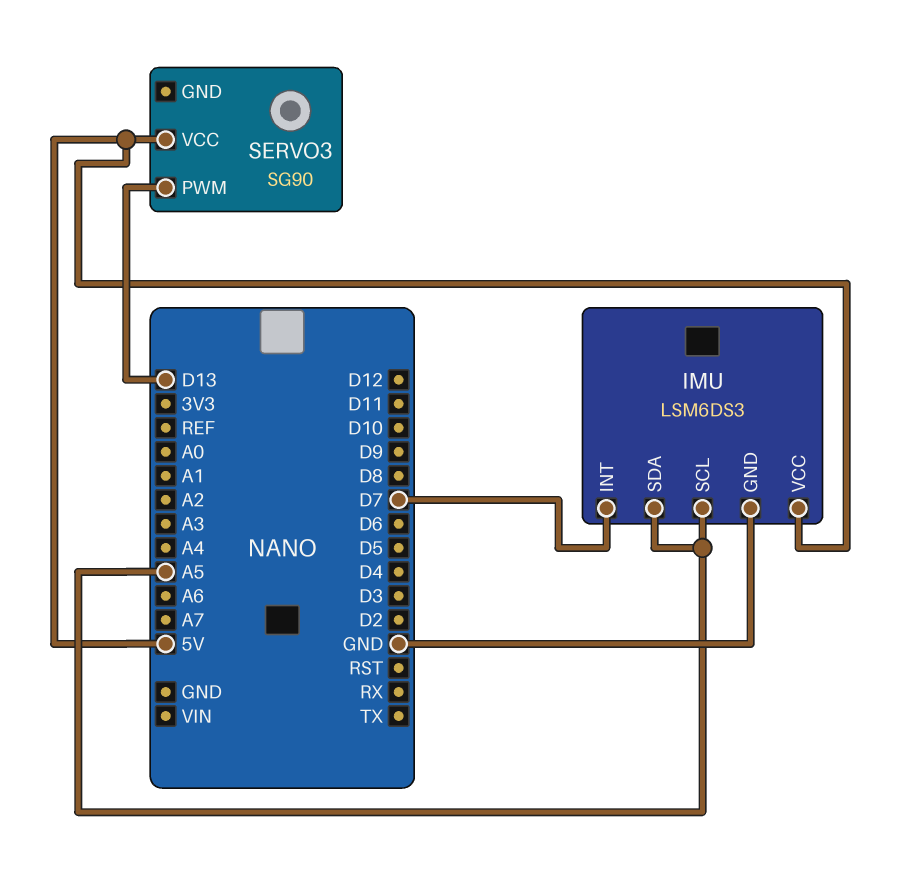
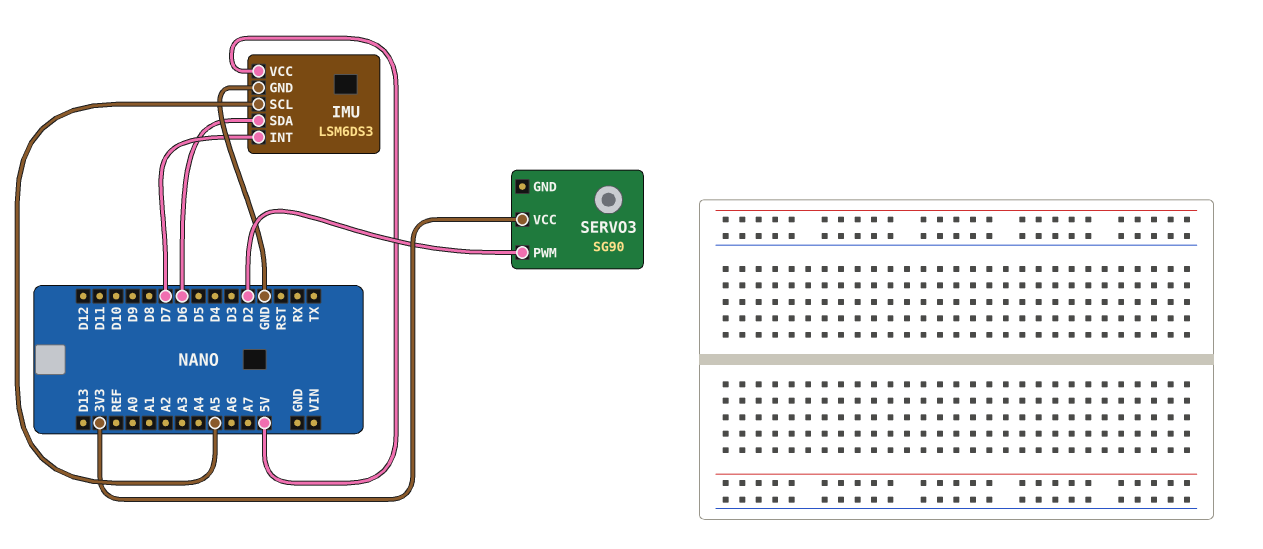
IMU pin SDA: A5 -> D6
SERVO3 pin PWM: D13 -> D2
SERVO3 pin VCC: 5V -> 3V3

